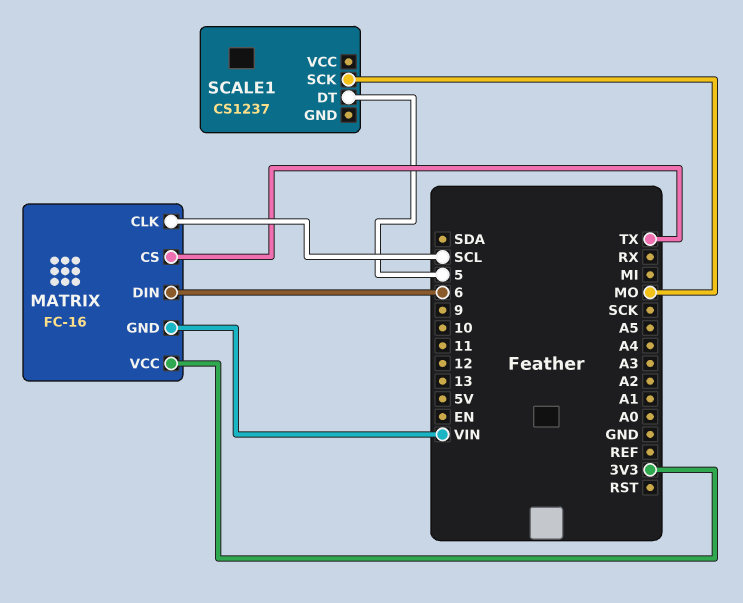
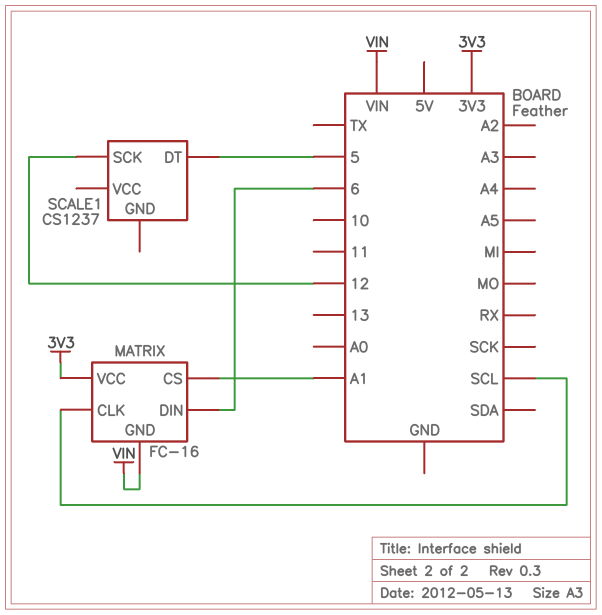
MATRIX pin CS: TX -> A1
SCALE1 pin SCK: MO -> 12

